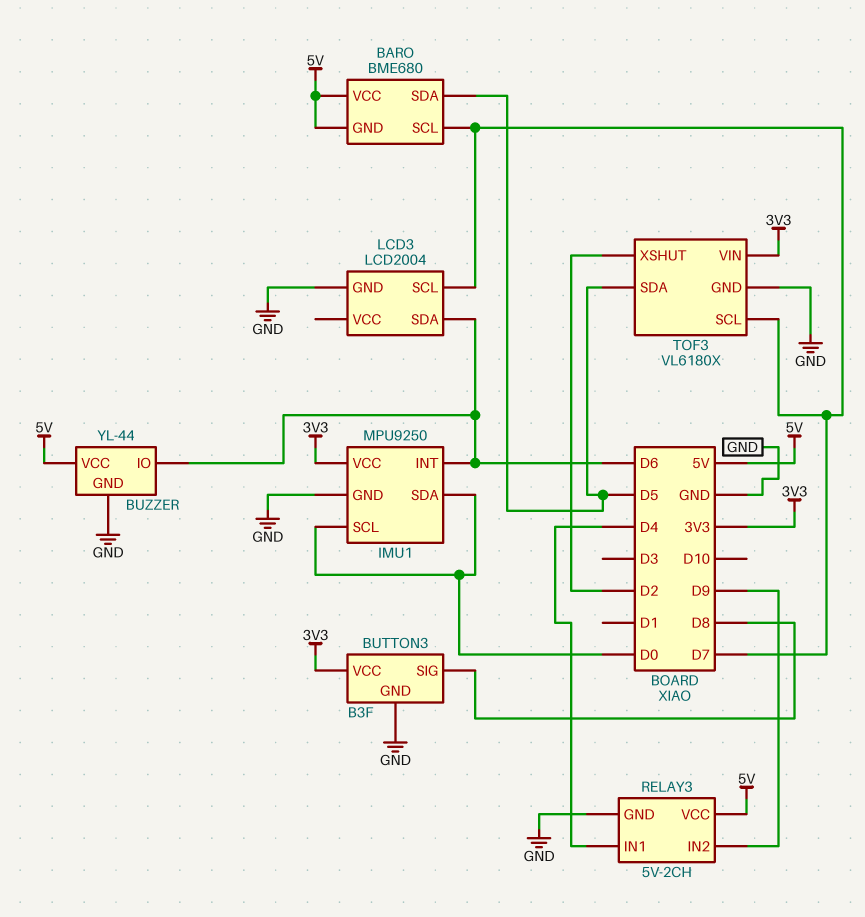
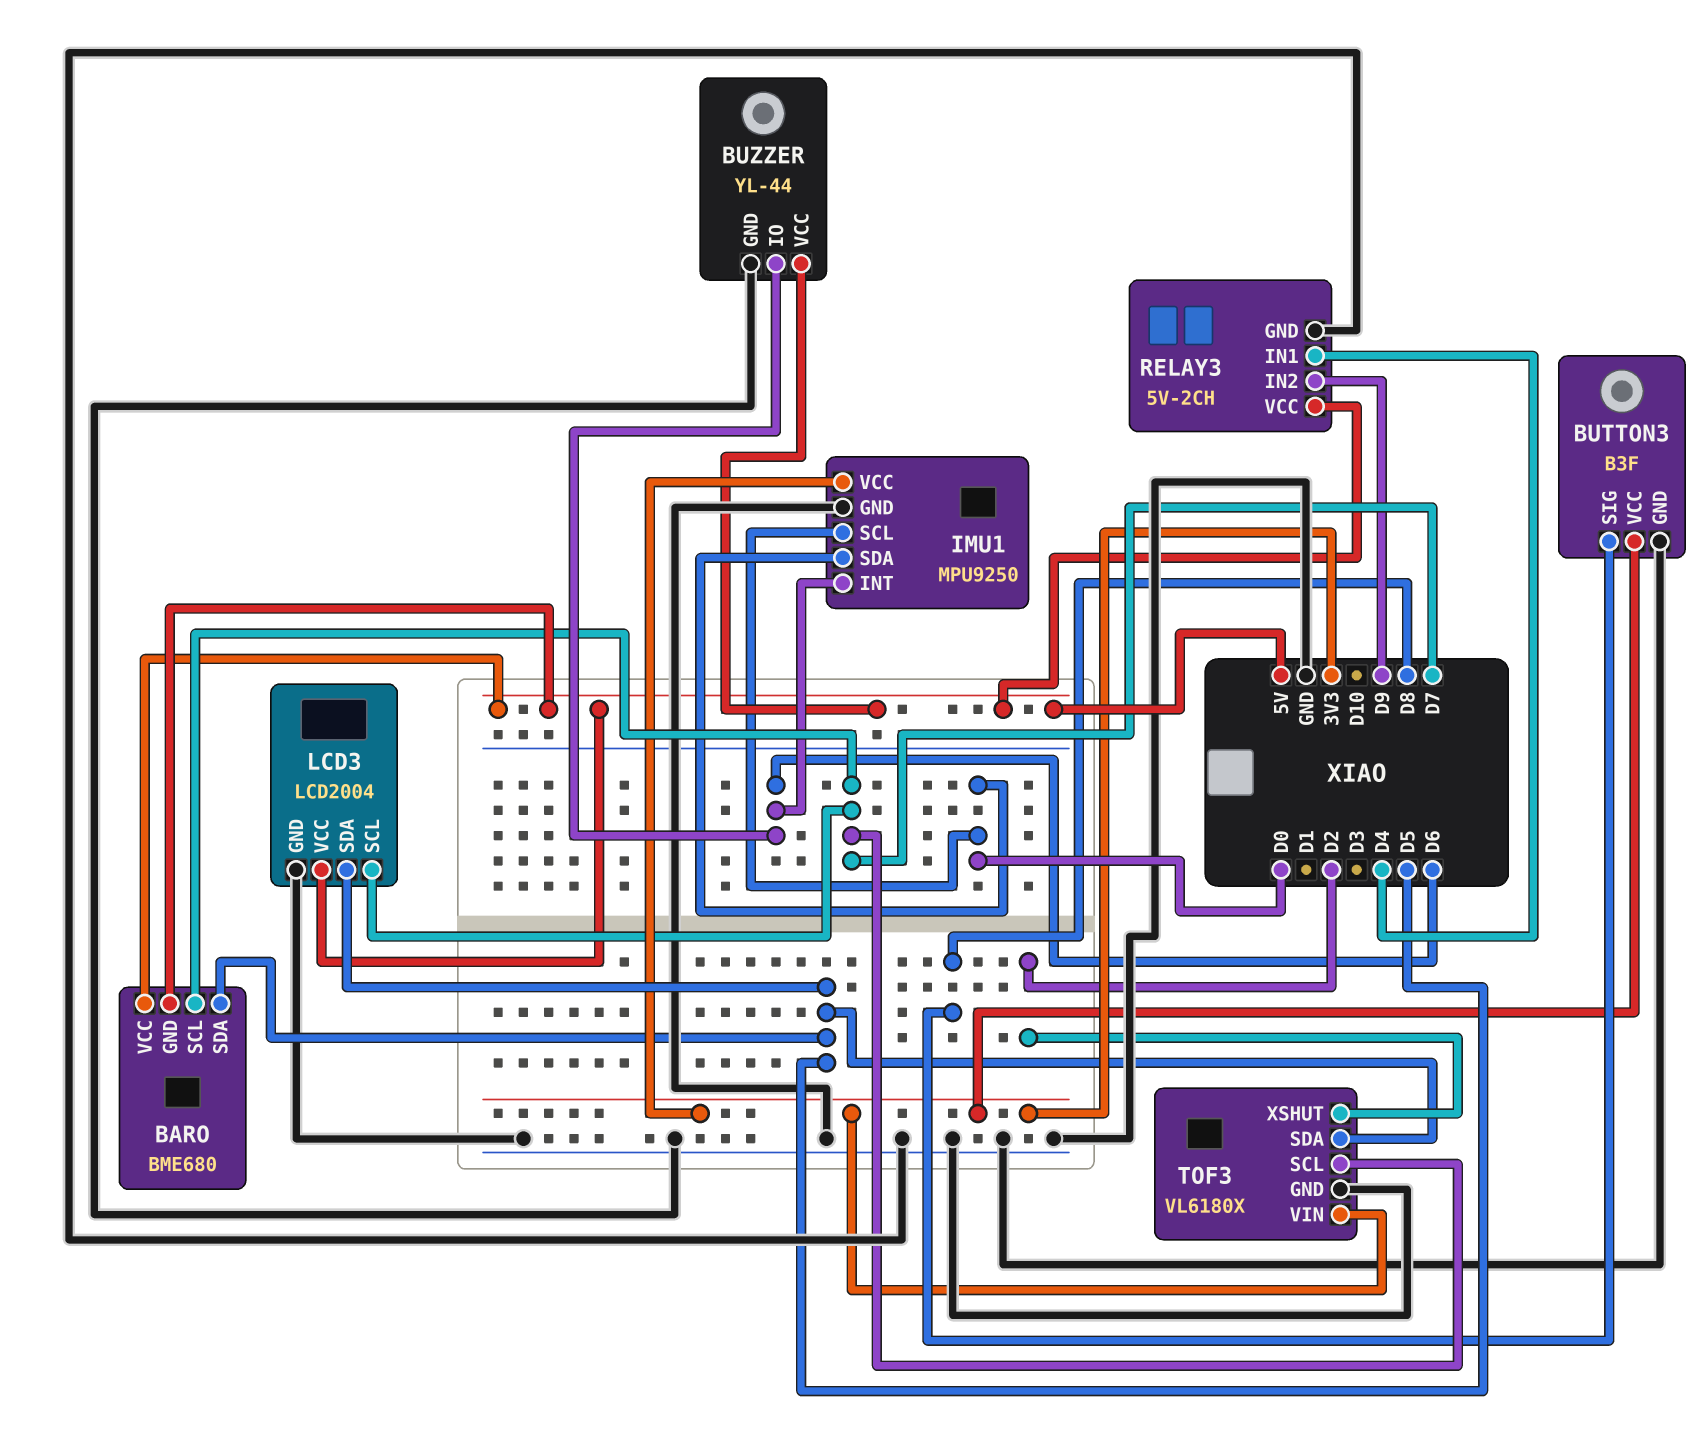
LCD3 pin SDA: D6 -> D5
LCD3 pin VCC: none -> 5V

